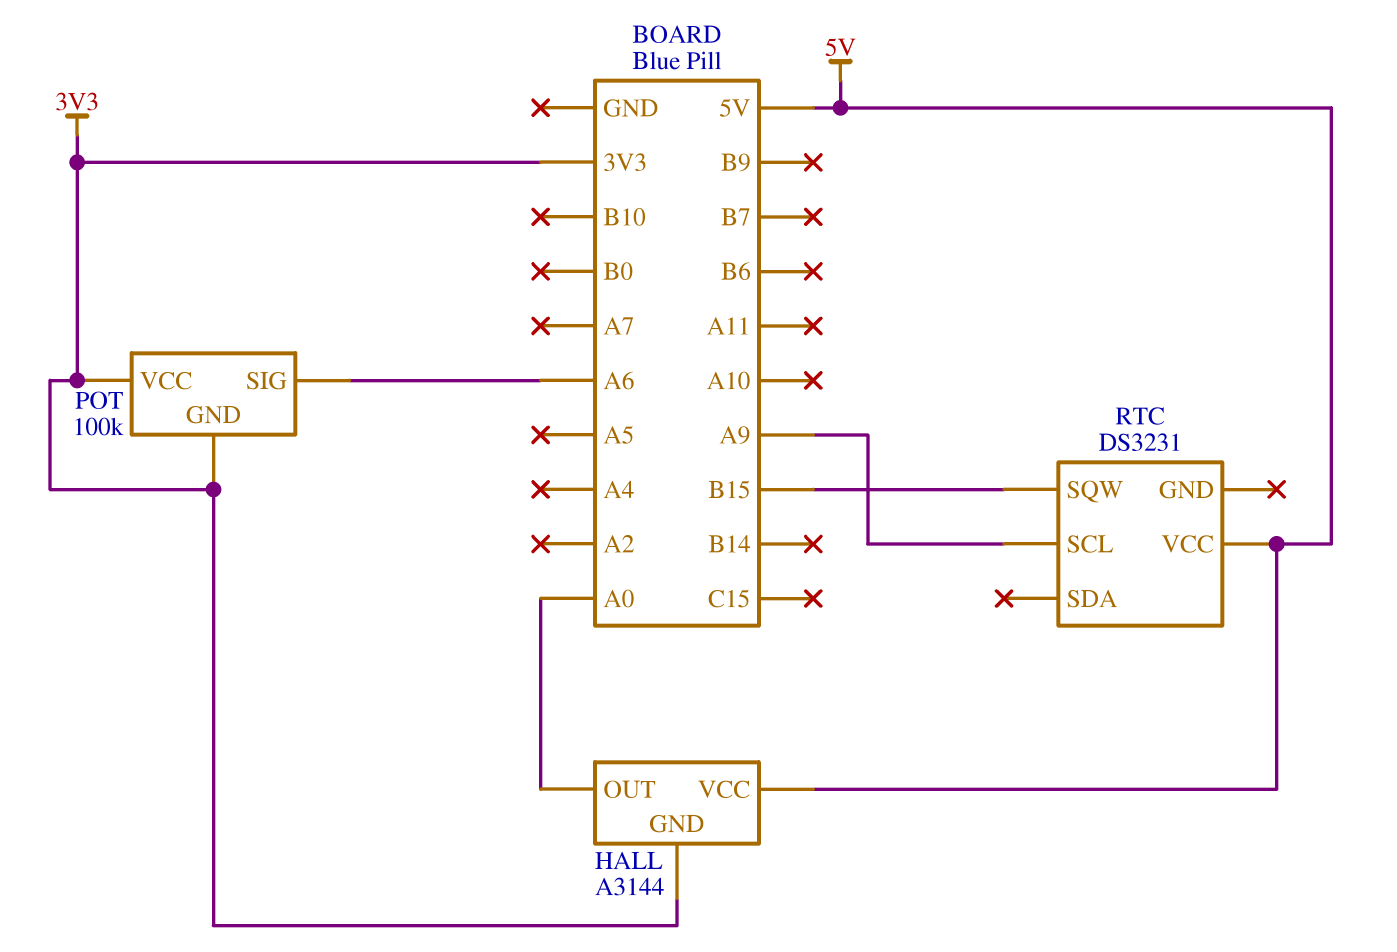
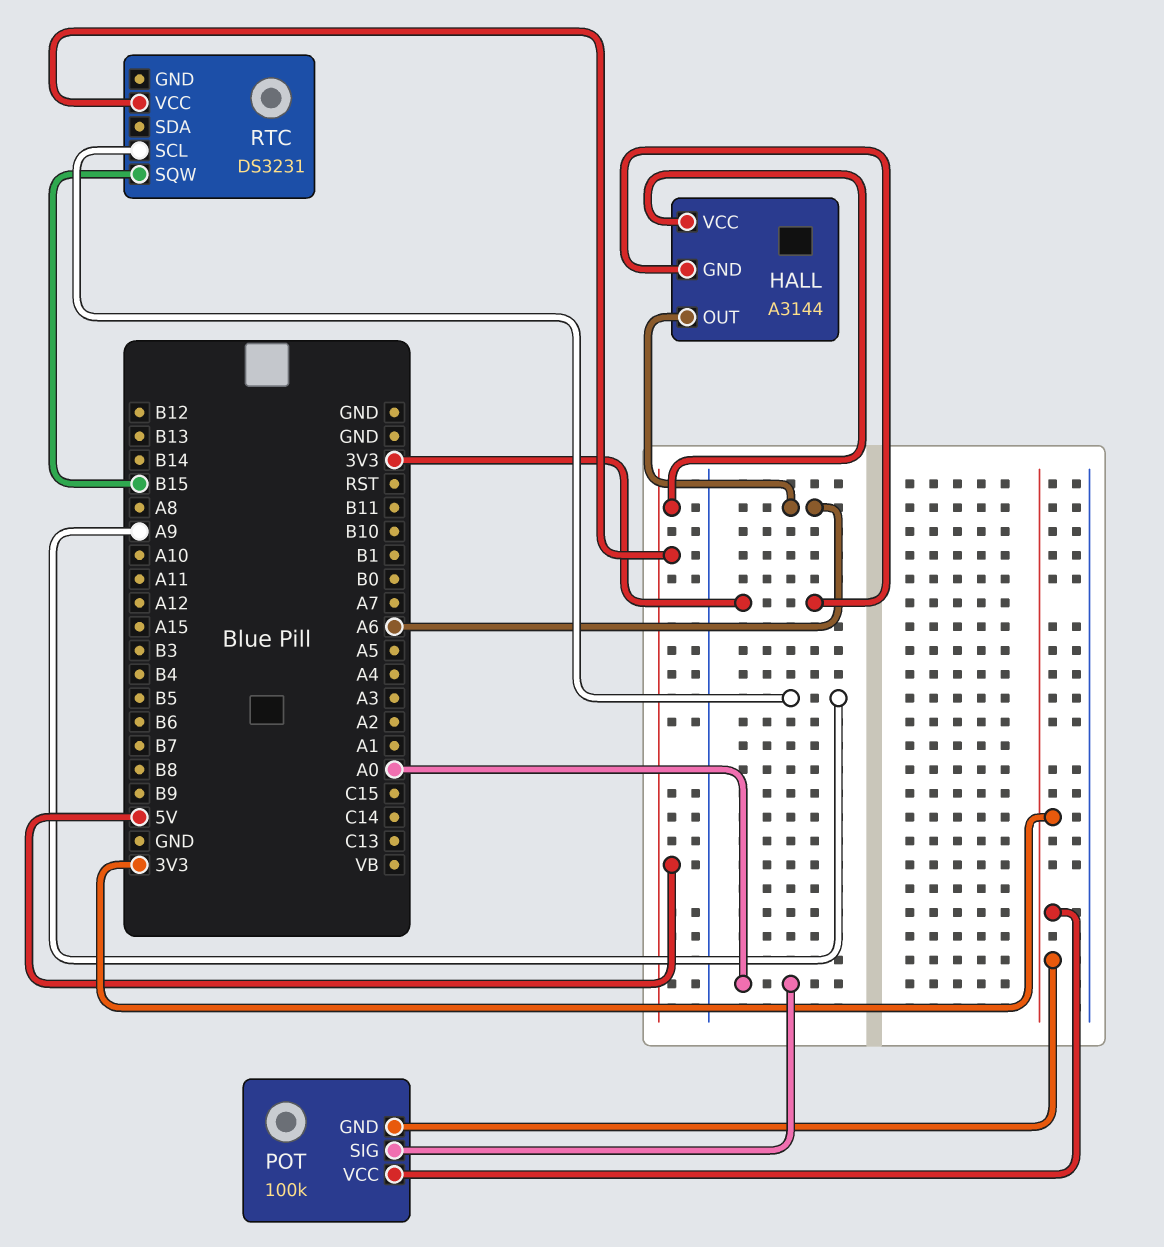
HALL pin OUT: A0 -> A6
POT pin SIG: A6 -> A0

